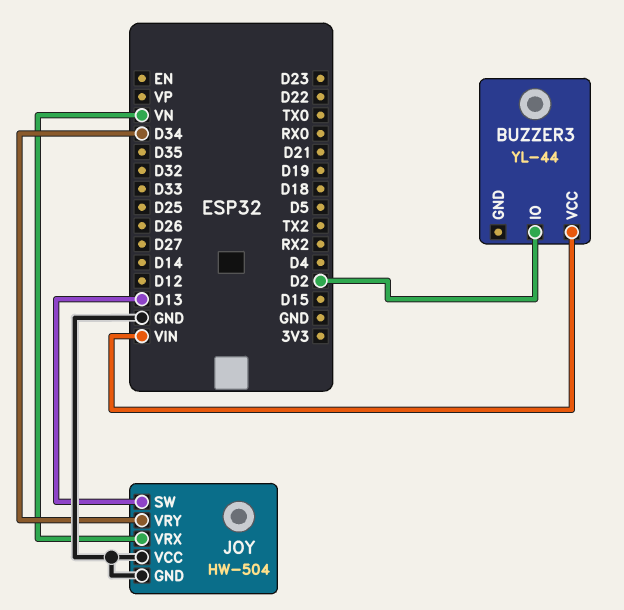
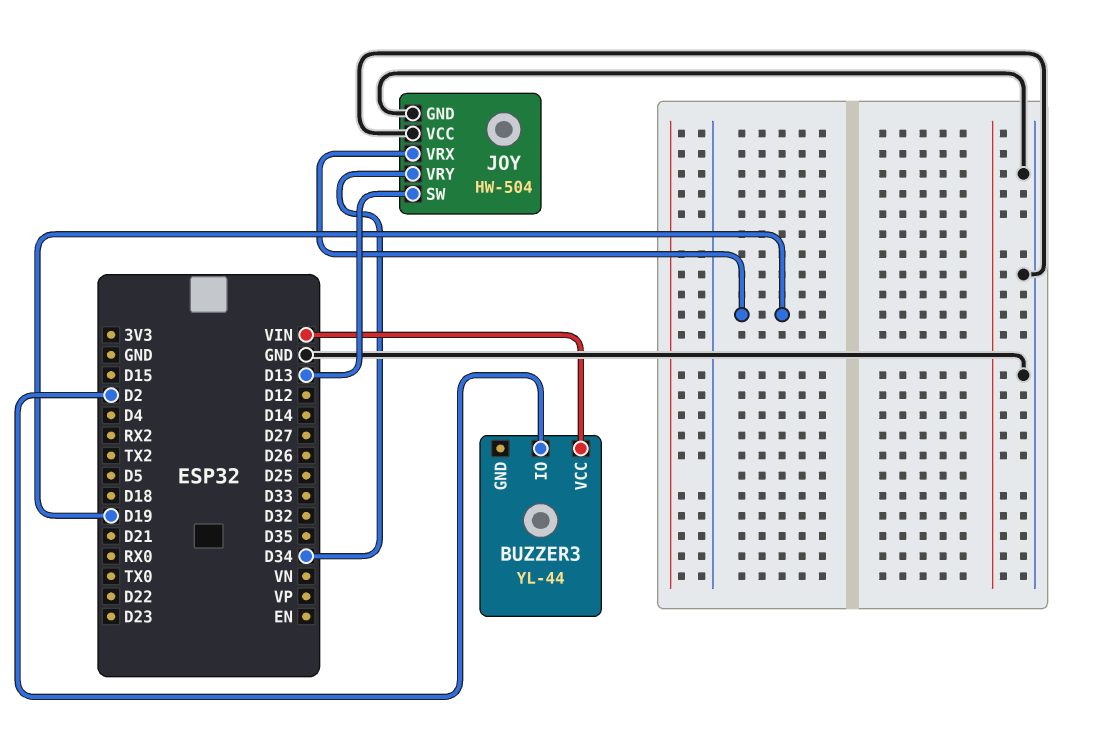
JOY pin VRX: VN -> D19

